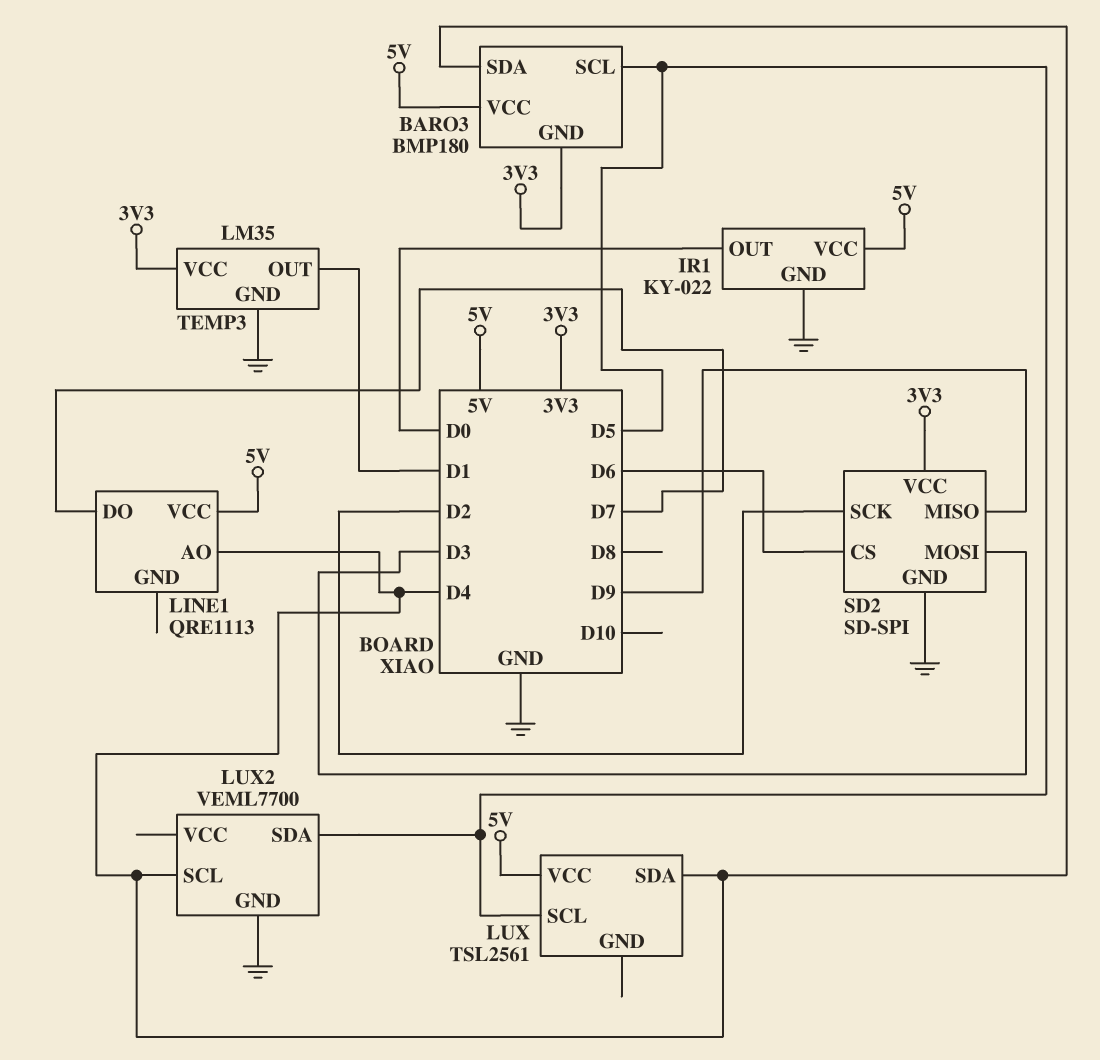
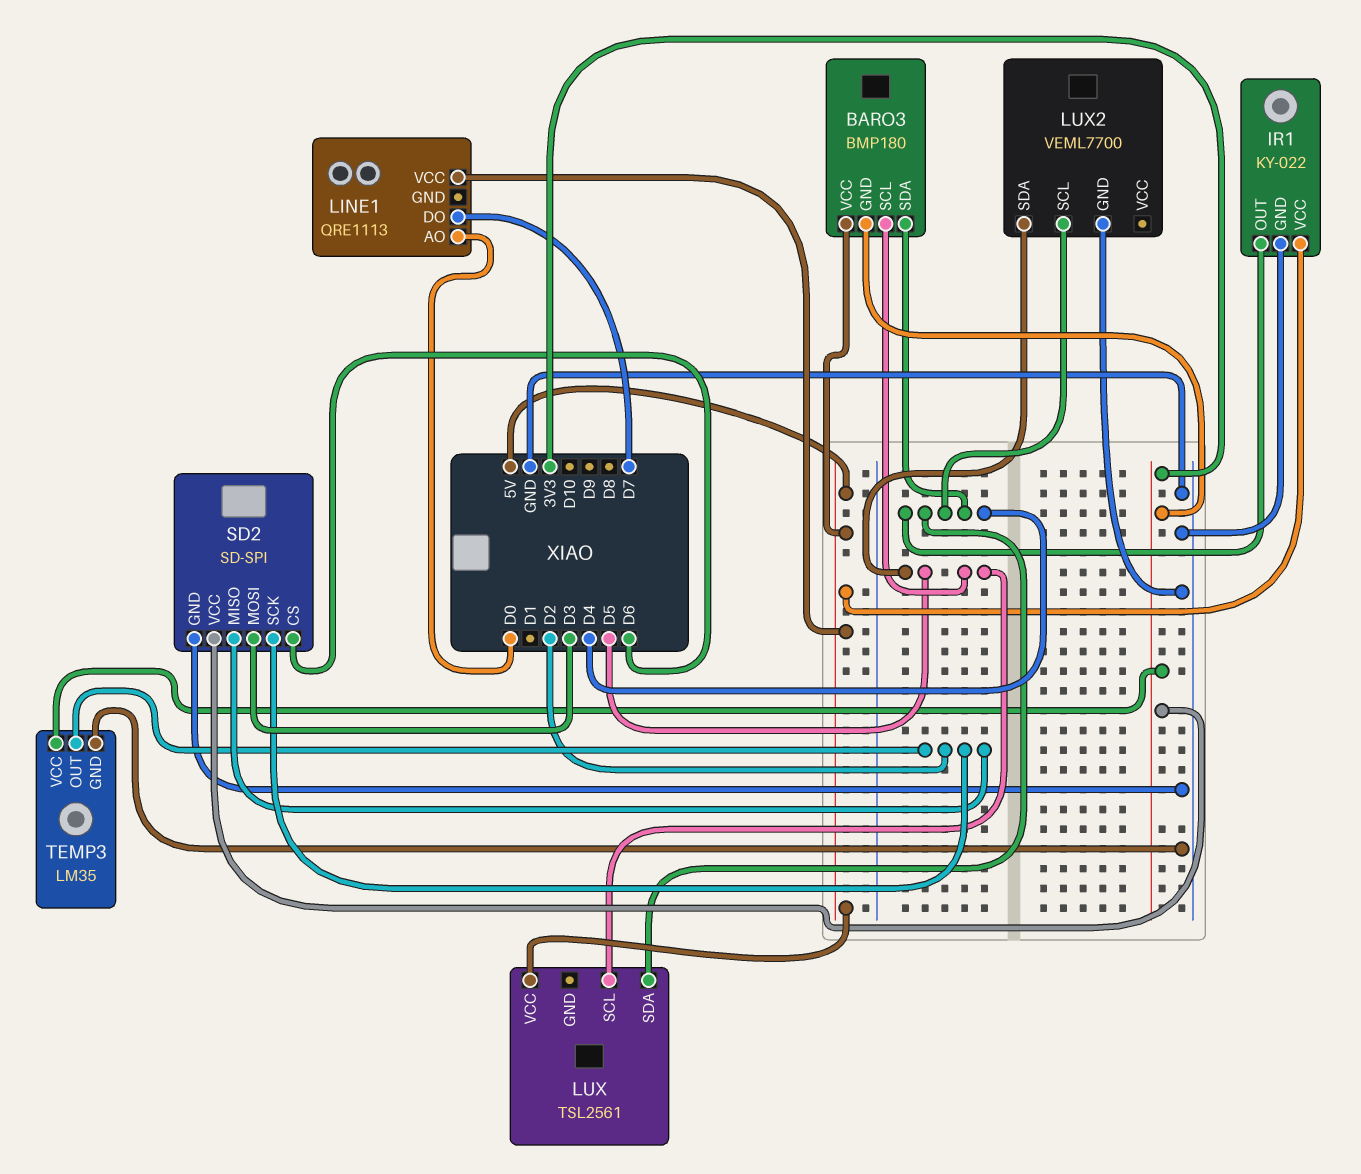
IR1 pin OUT: D0 -> D4
LINE1 pin AO: D4 -> D0
SD2 pin MISO: D9 -> D2
TEMP3 pin OUT: D1 -> D2

